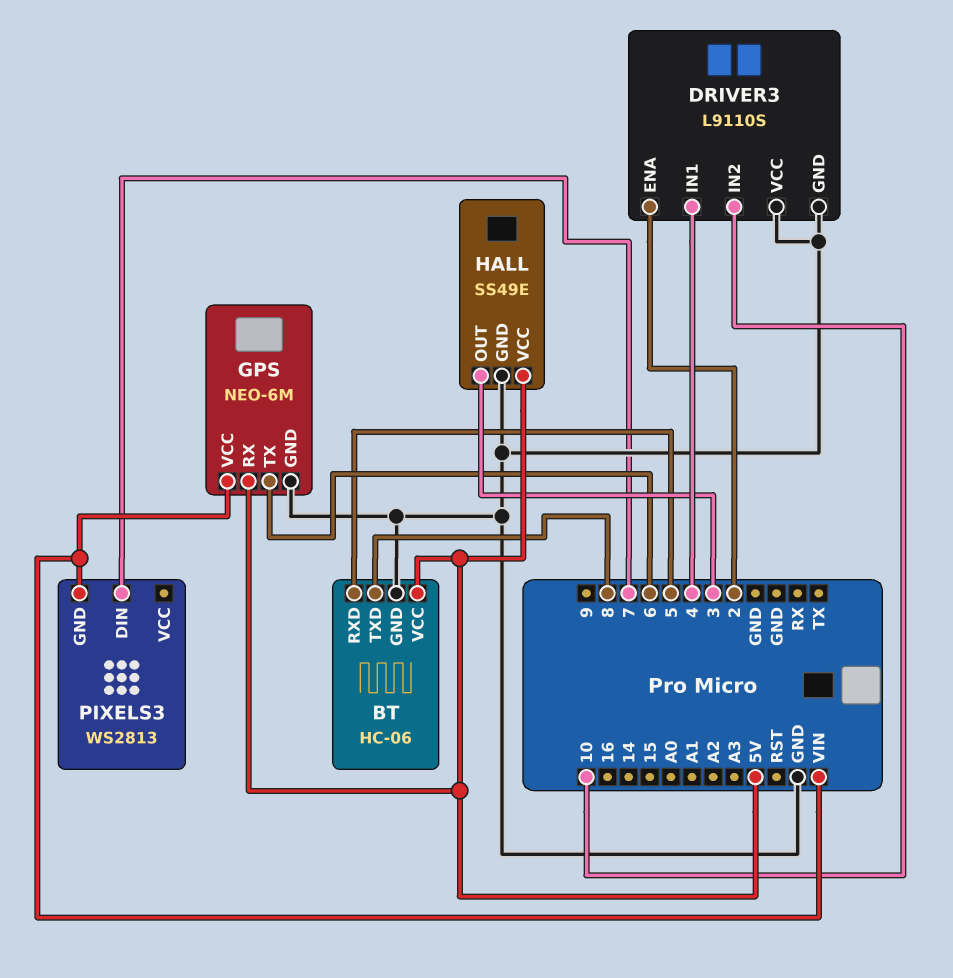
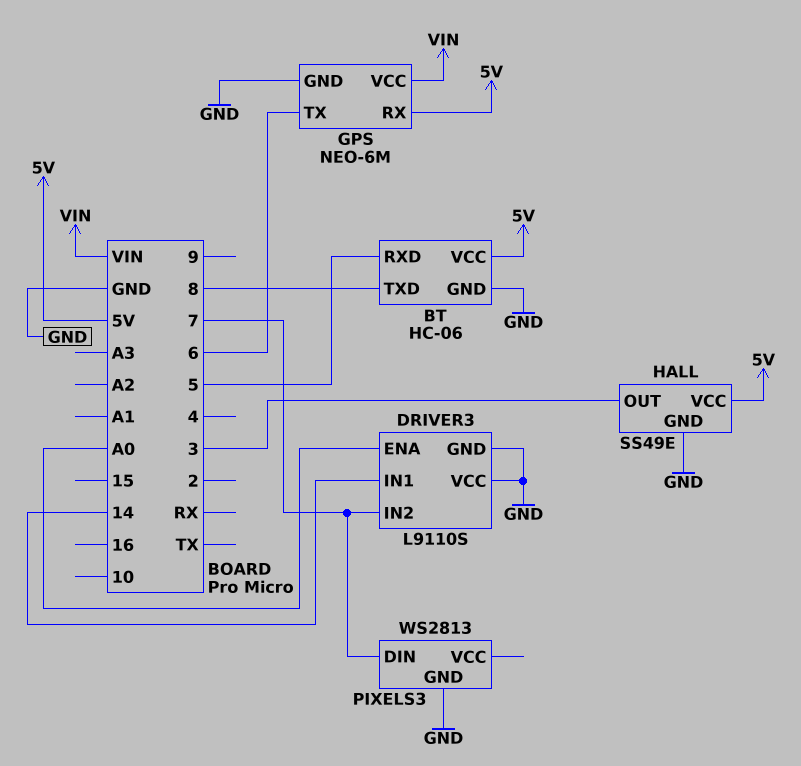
DRIVER3 pin ENA: 2 -> A0
DRIVER3 pin IN1: 4 -> 14
DRIVER3 pin IN2: 10 -> 7
PIXELS3 pin GND: VIN -> GND

